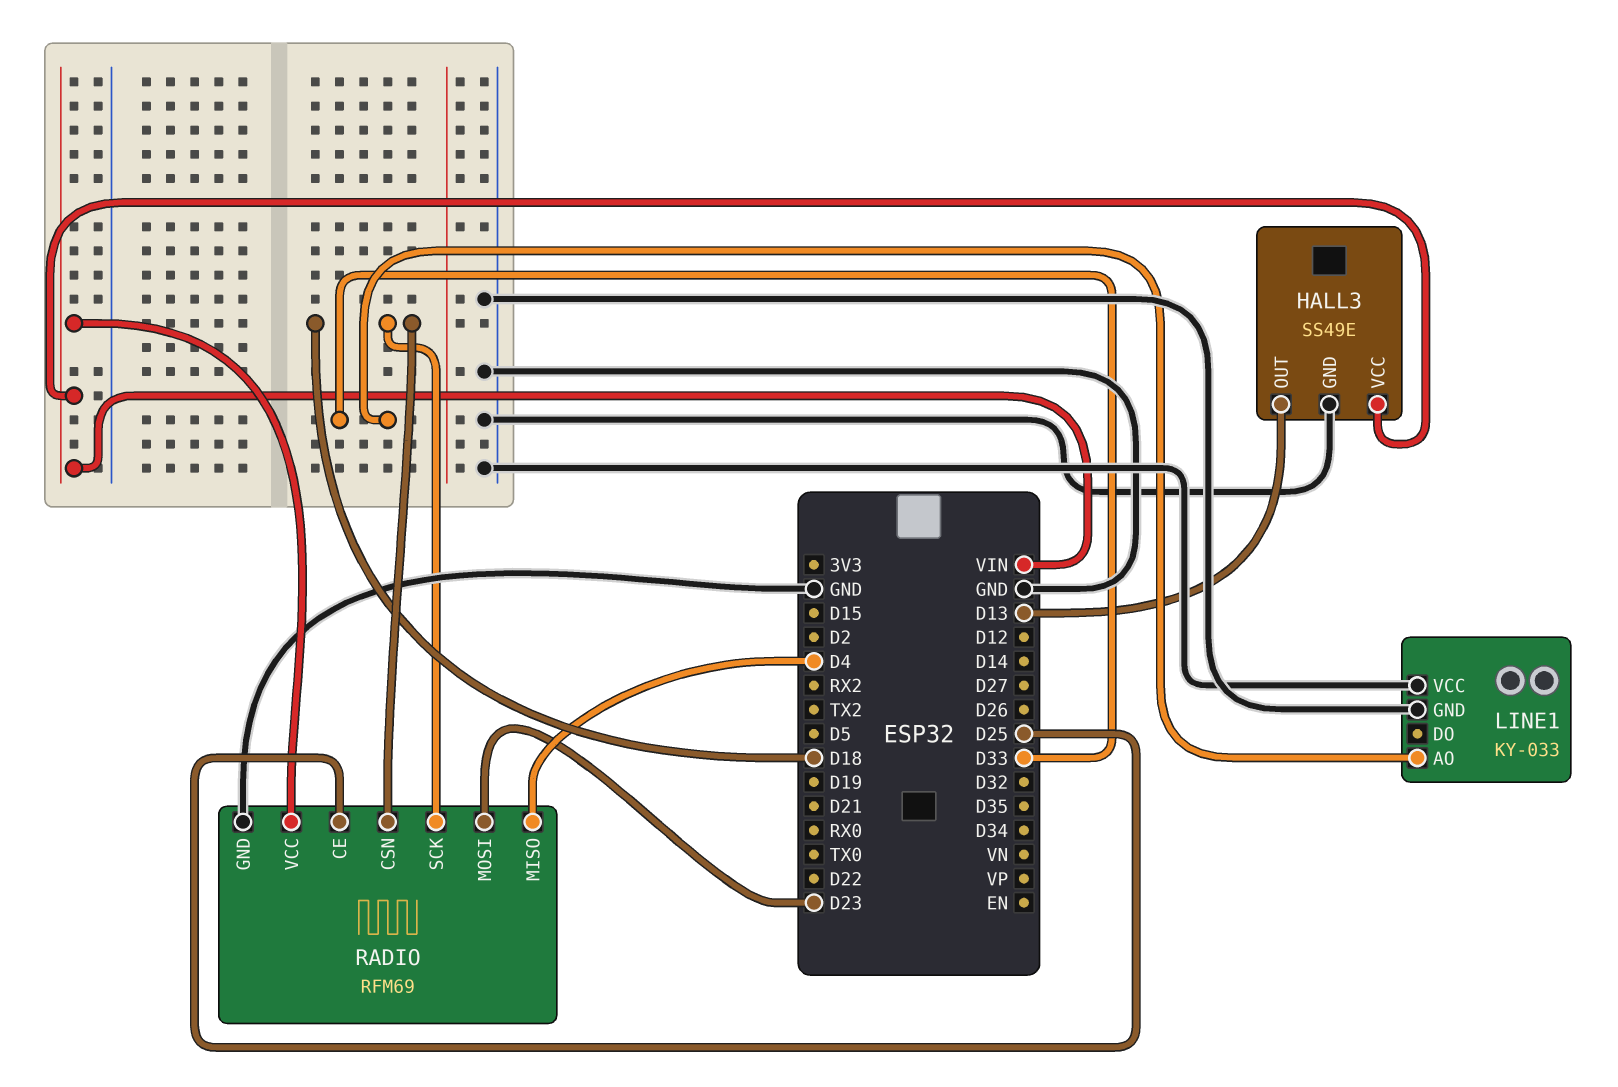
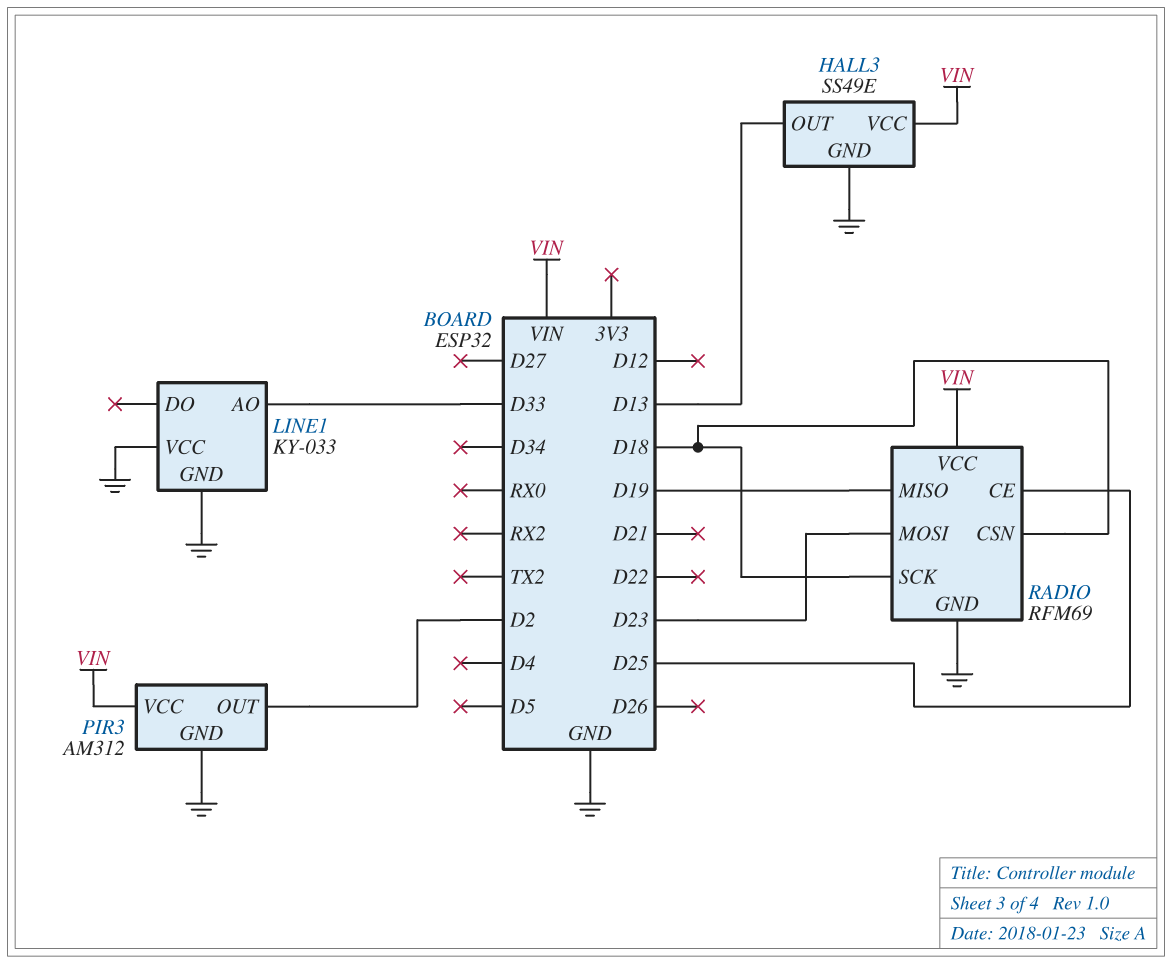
PIR3: none -> AM312
PIR3 pin GND: none -> GND
PIR3 pin OUT: none -> D2
PIR3 pin VCC: none -> VIN
RADIO pin MISO: D4 -> D19

